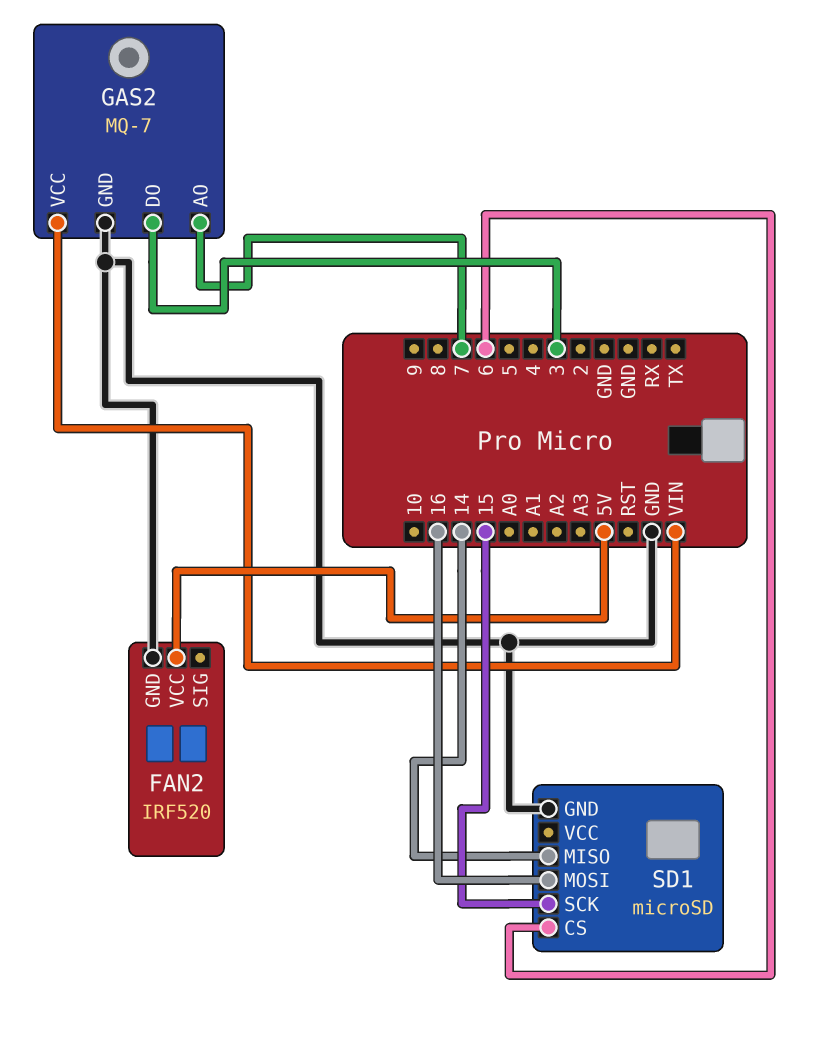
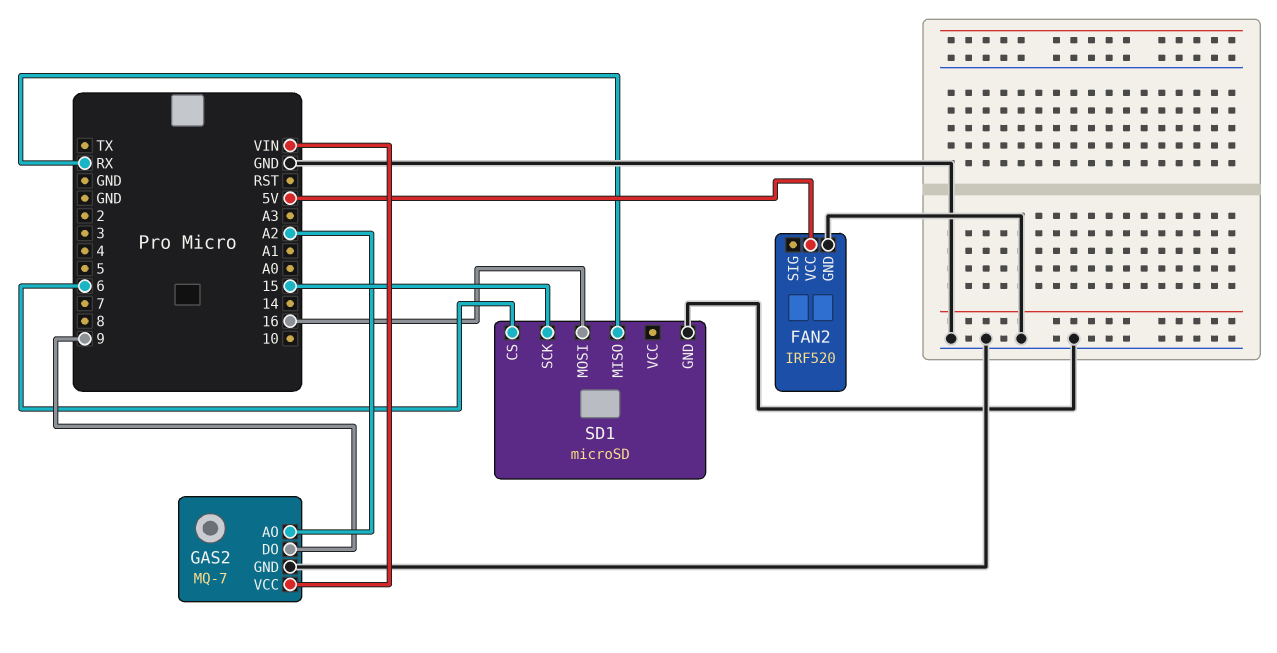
GAS2 pin AO: 7 -> A2
GAS2 pin DO: 3 -> 9
SD1 pin MISO: 14 -> RX

